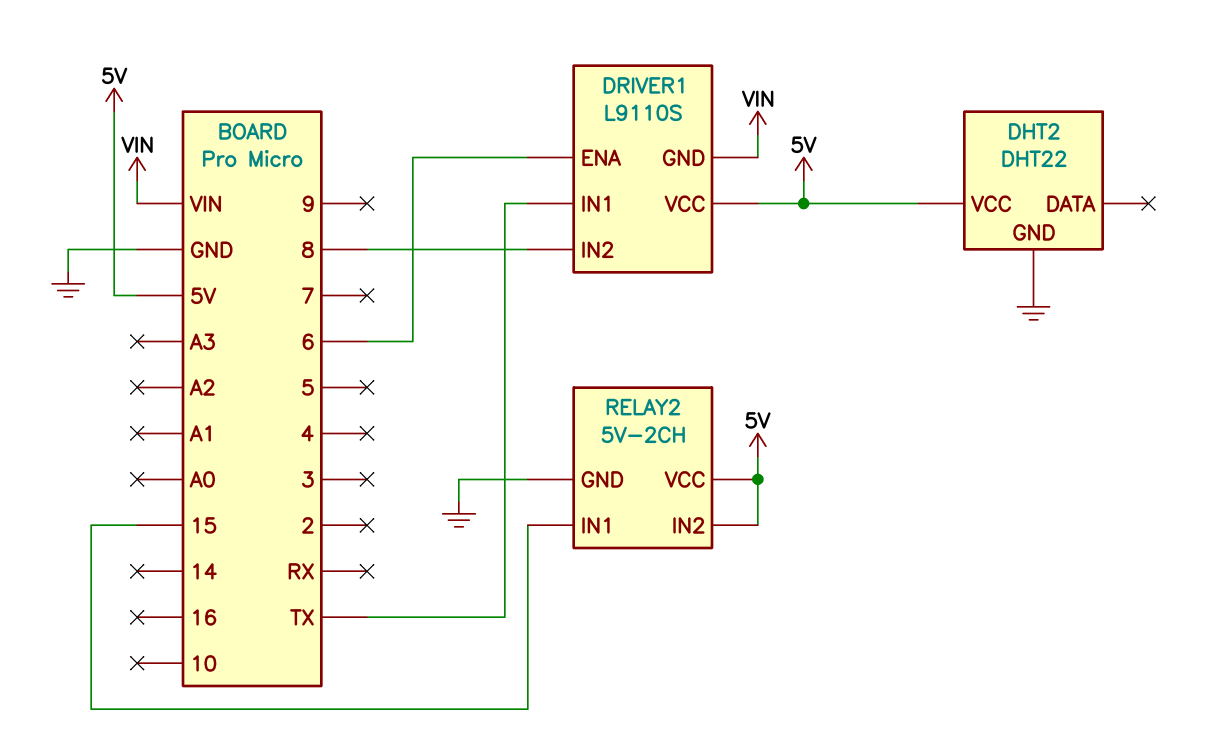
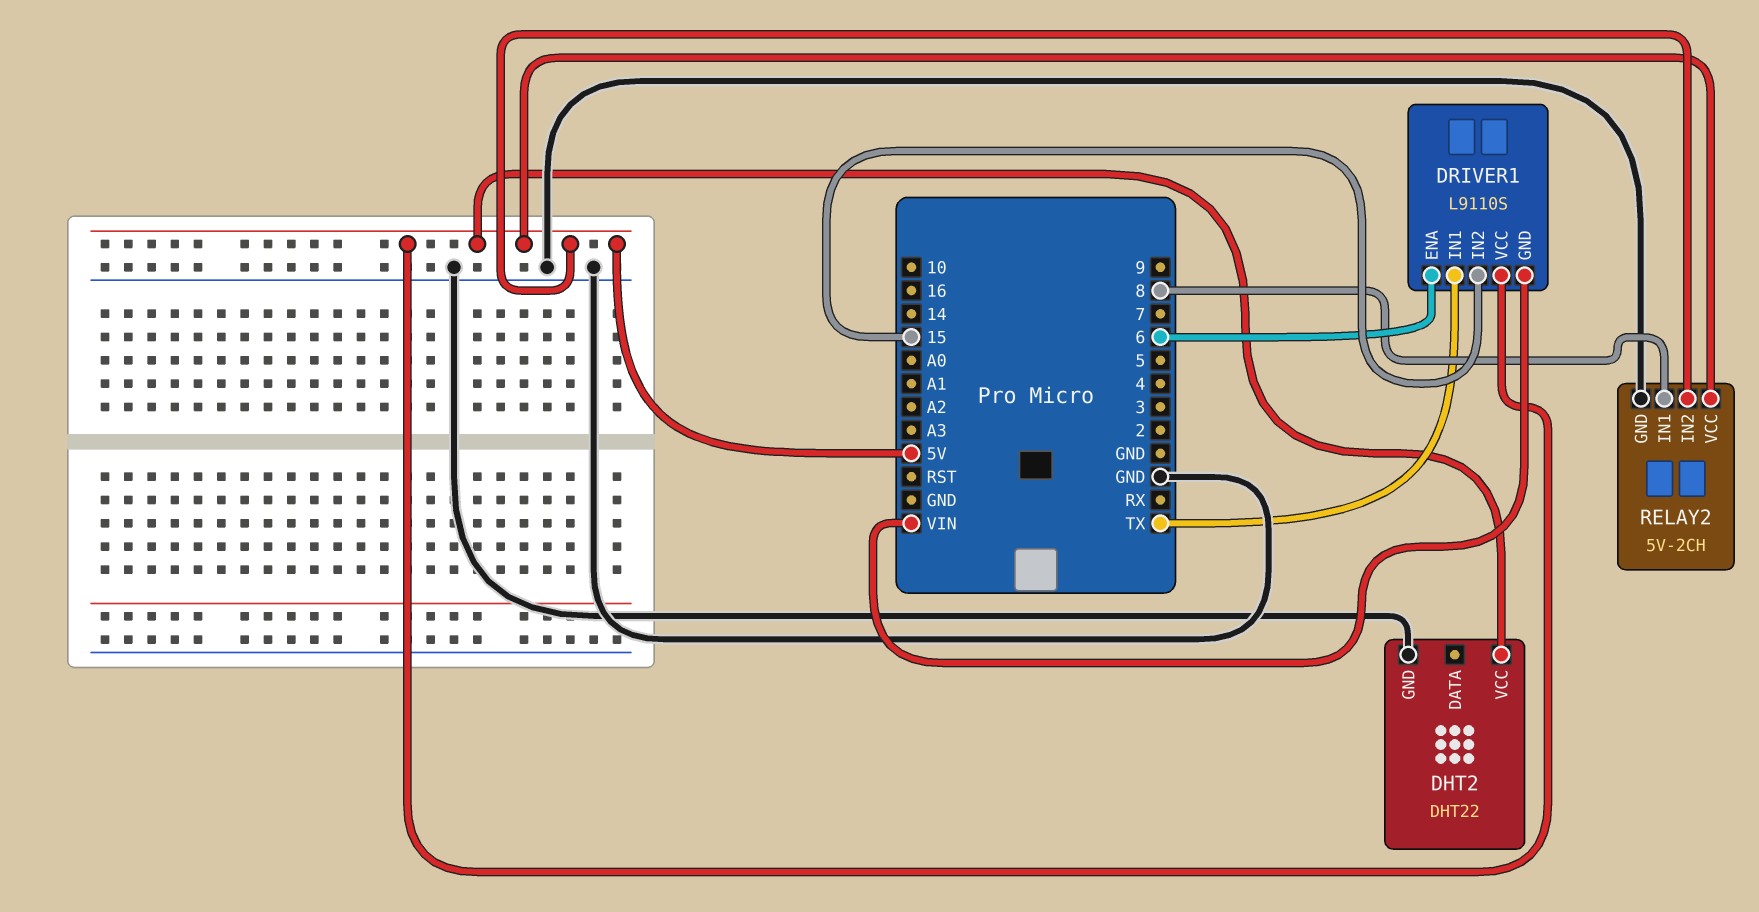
DRIVER1 pin IN2: 8 -> 15
RELAY2 pin IN1: 15 -> 8

